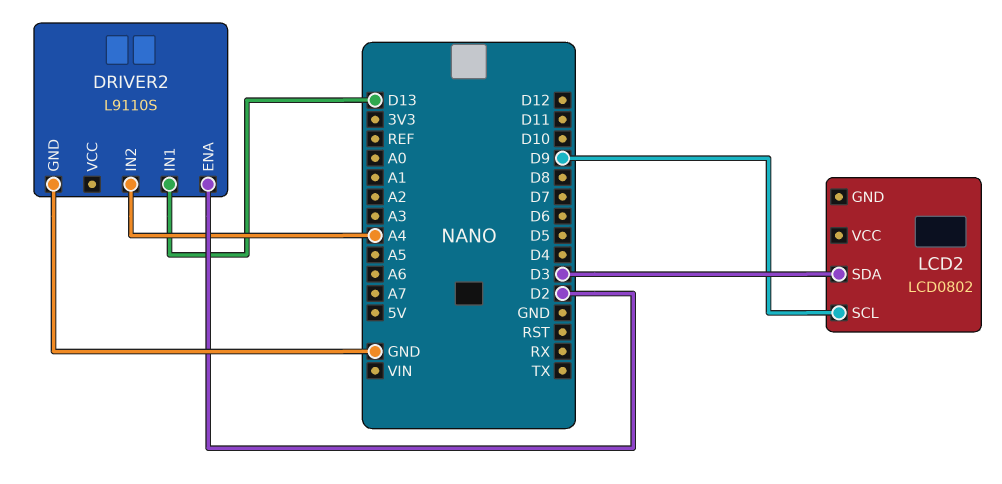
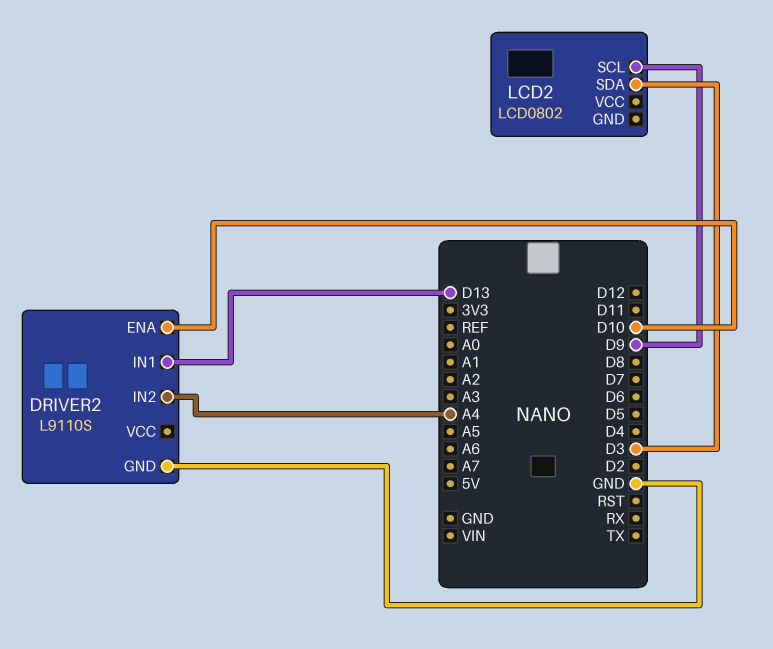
DRIVER2 pin ENA: D2 -> D10

